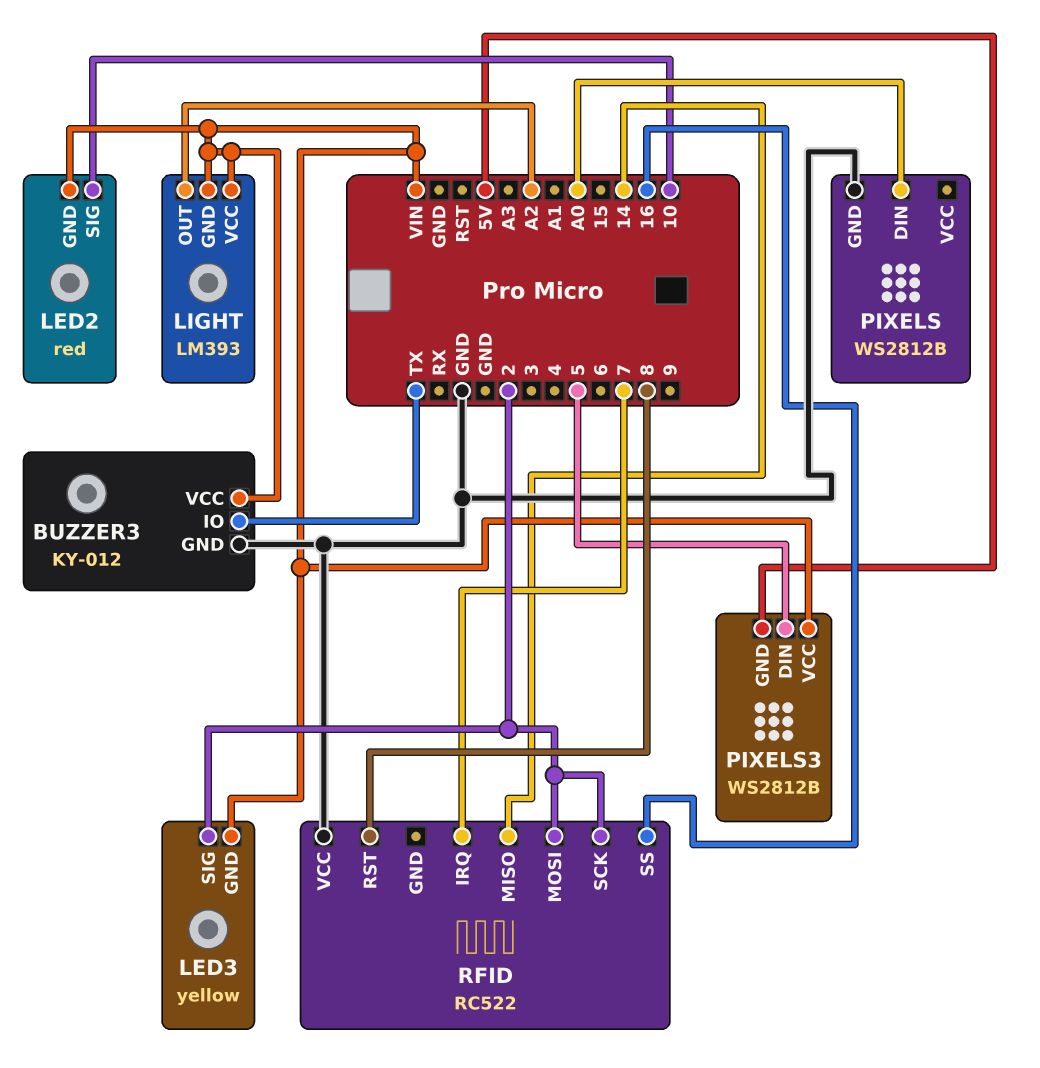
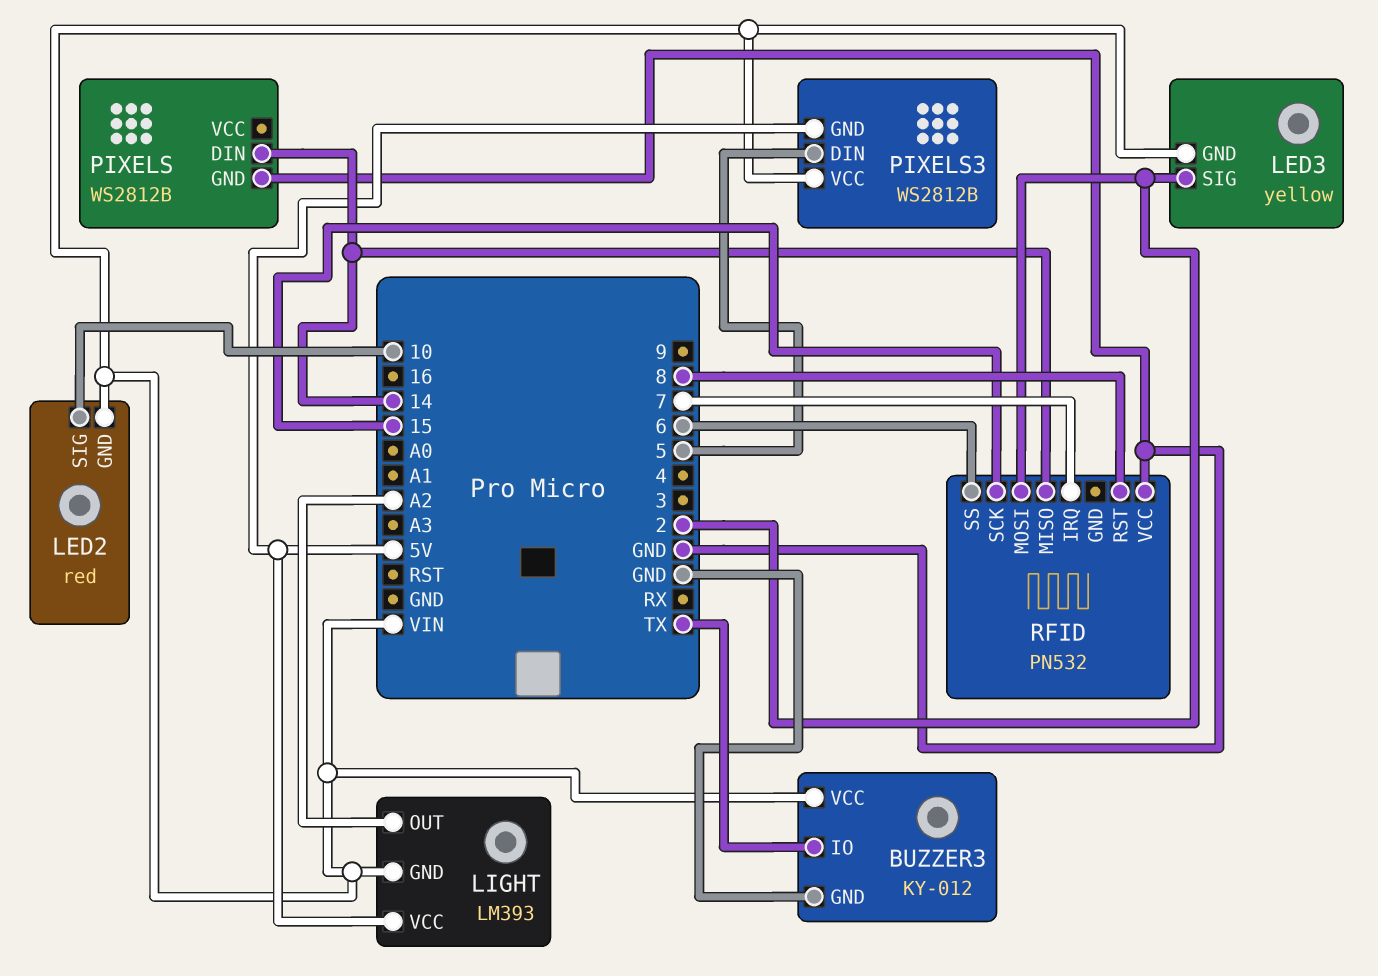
LIGHT pin VCC: VIN -> 5V
PIXELS pin DIN: A0 -> 14
RFID: RC522 -> PN532
RFID pin SCK: 2 -> 15
RFID pin SS: 16 -> 6

